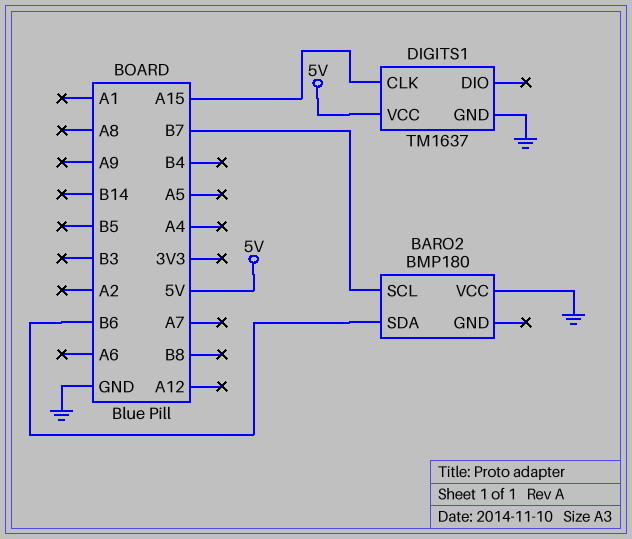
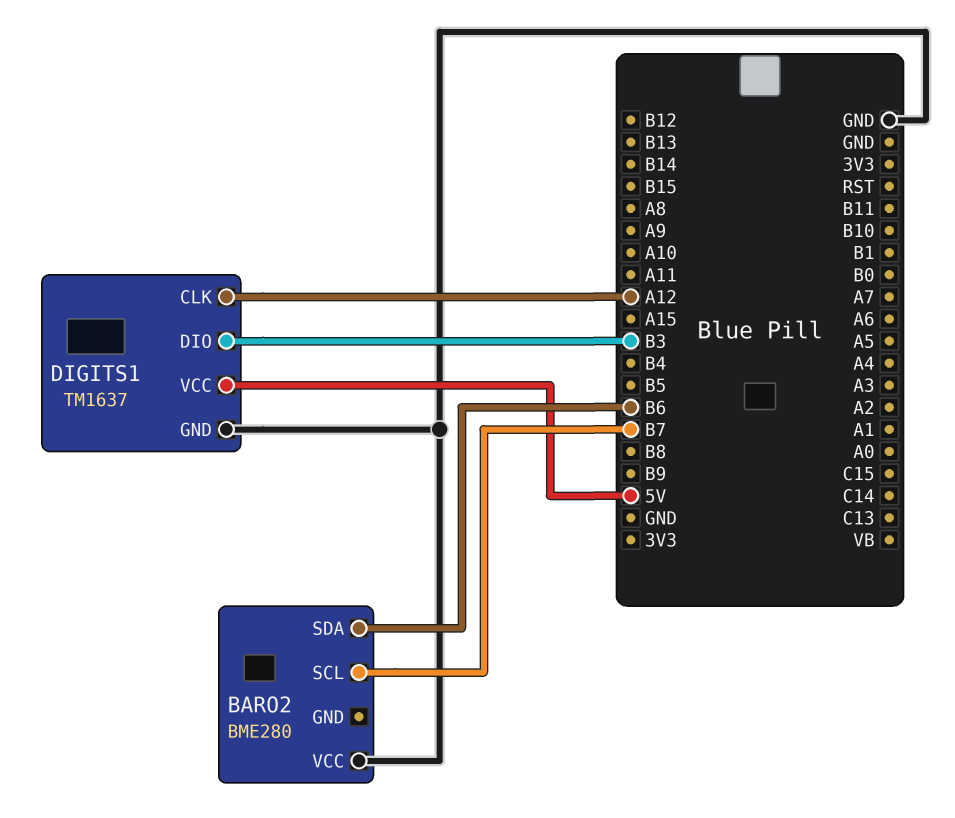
BARO2: BMP180 -> BME280
DIGITS1 pin CLK: A15 -> A12
DIGITS1 pin DIO: none -> B3

